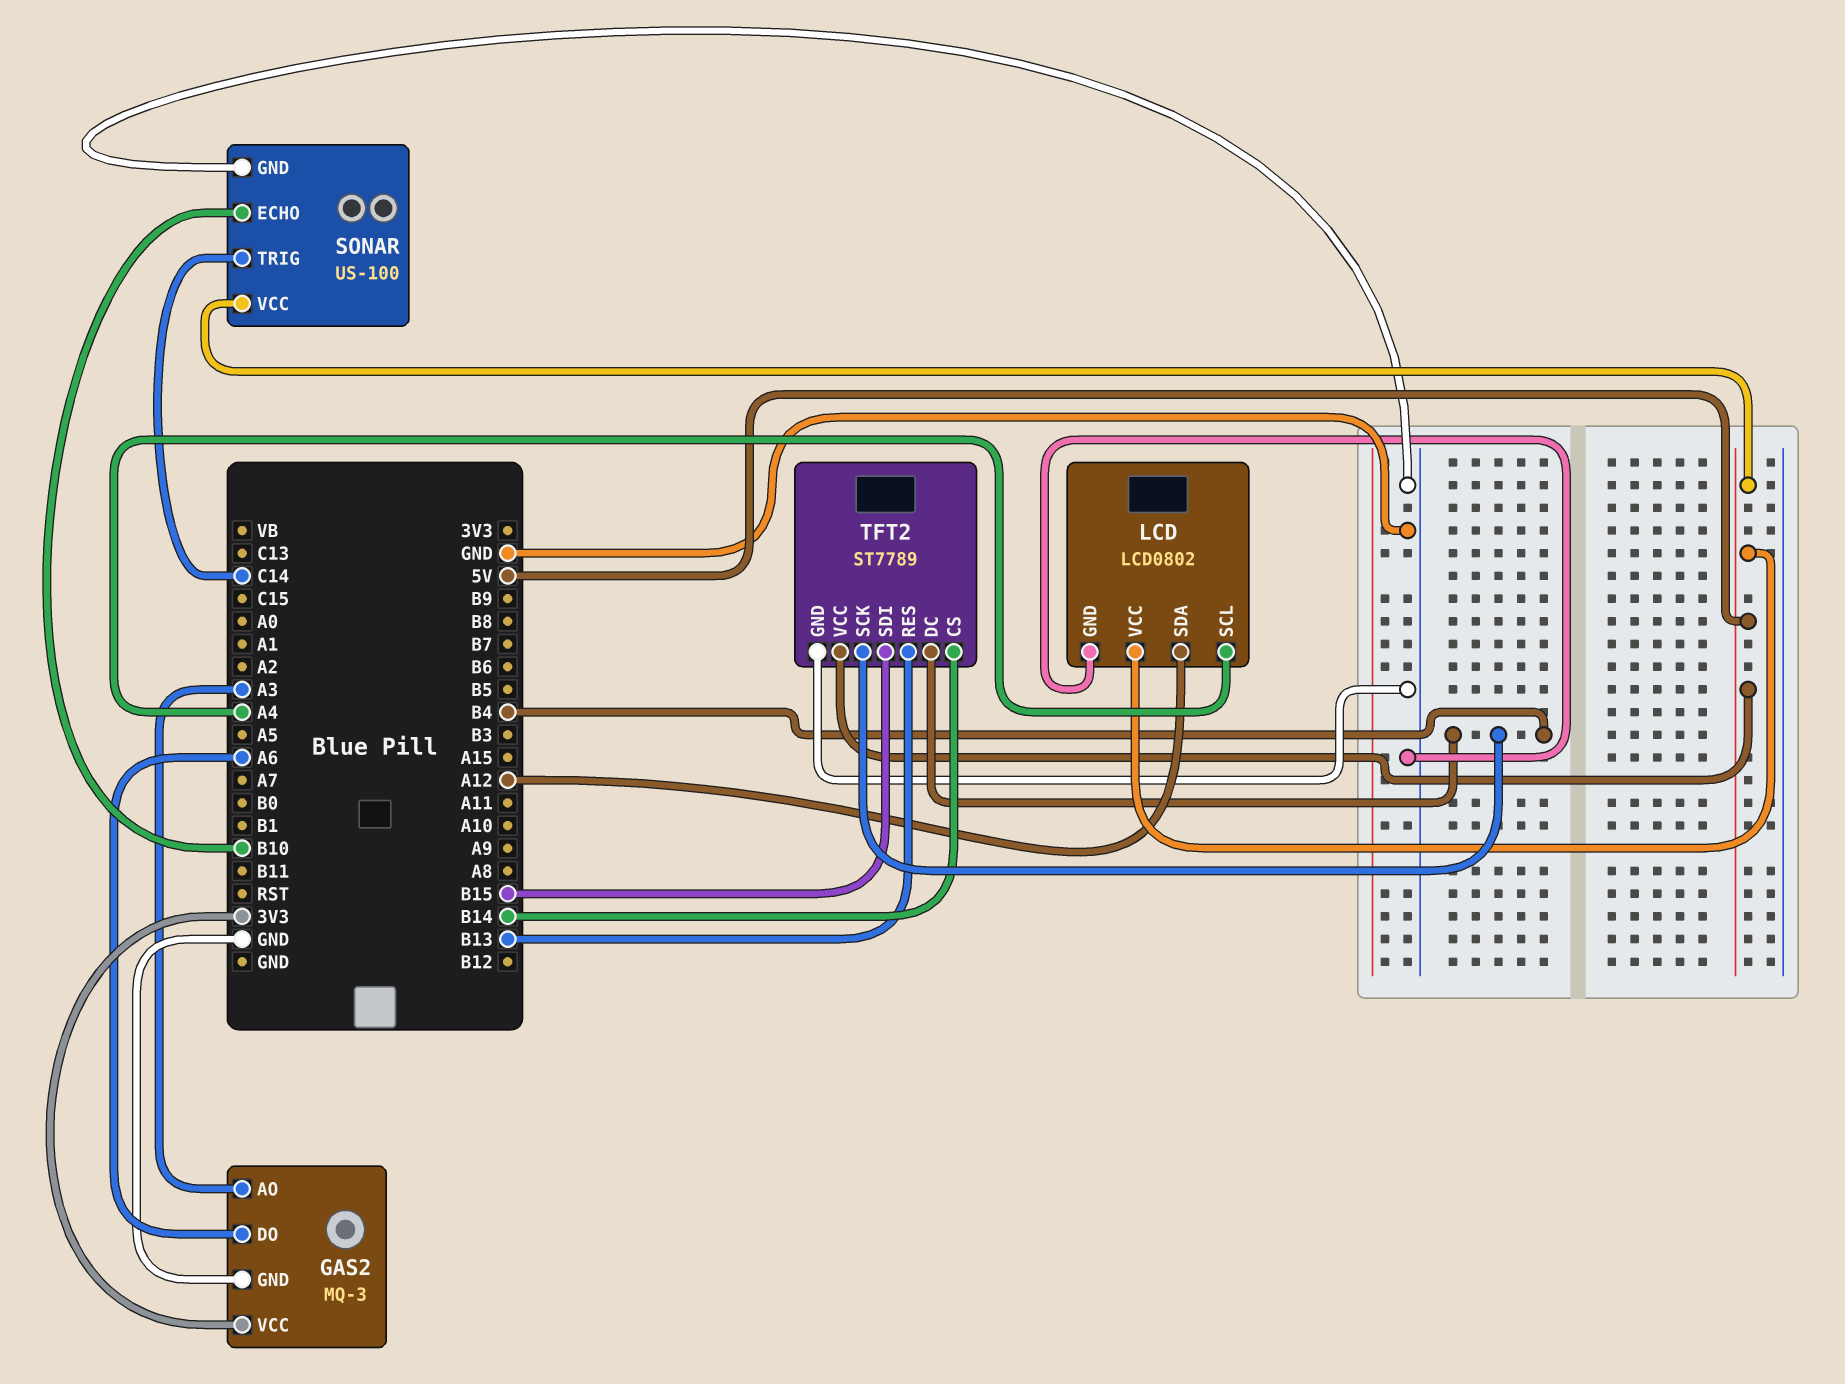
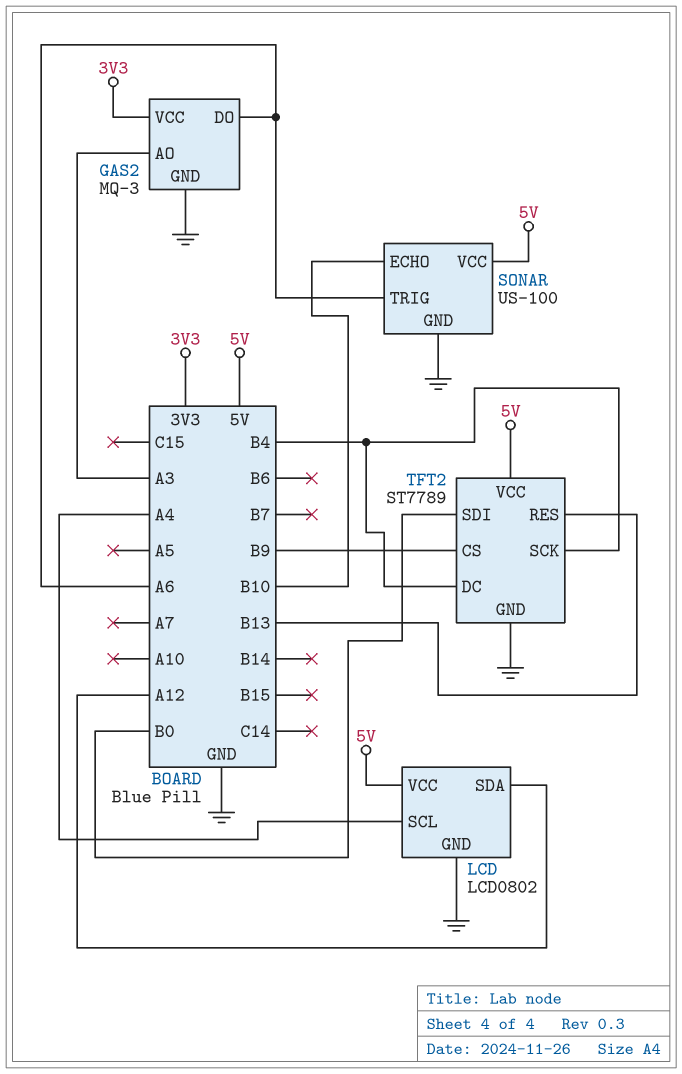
SONAR pin TRIG: C14 -> A6
TFT2 pin CS: B14 -> B9
TFT2 pin SDI: B15 -> B0

